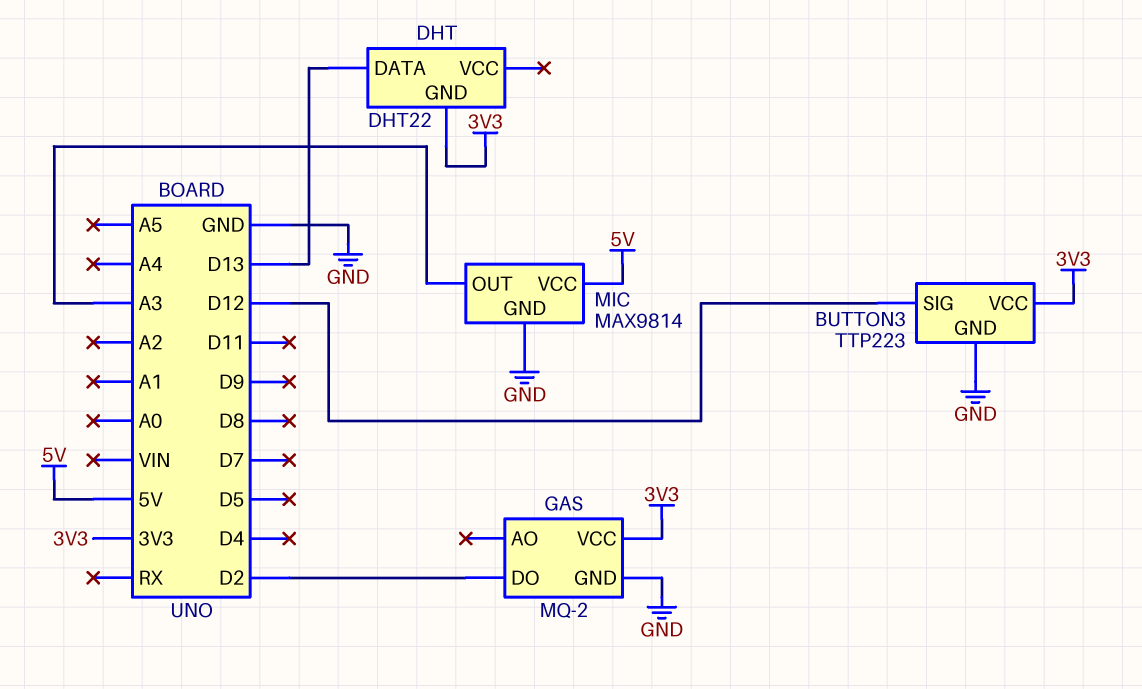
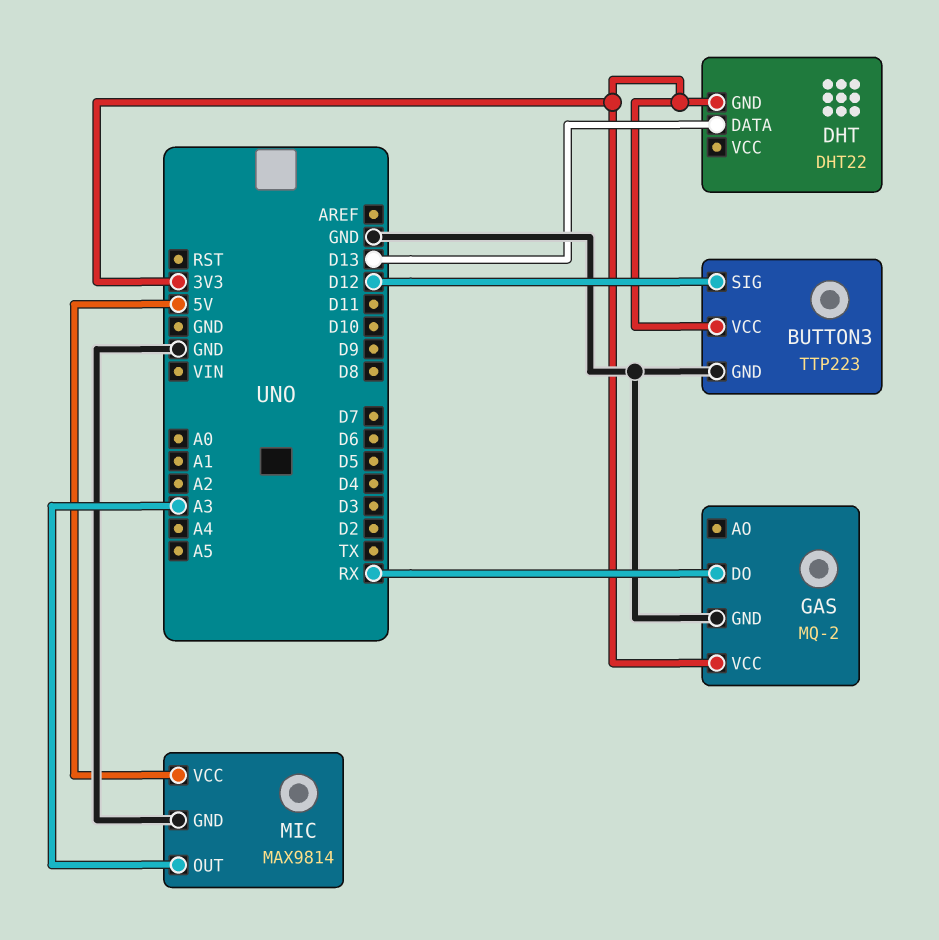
GAS pin DO: D2 -> RX

